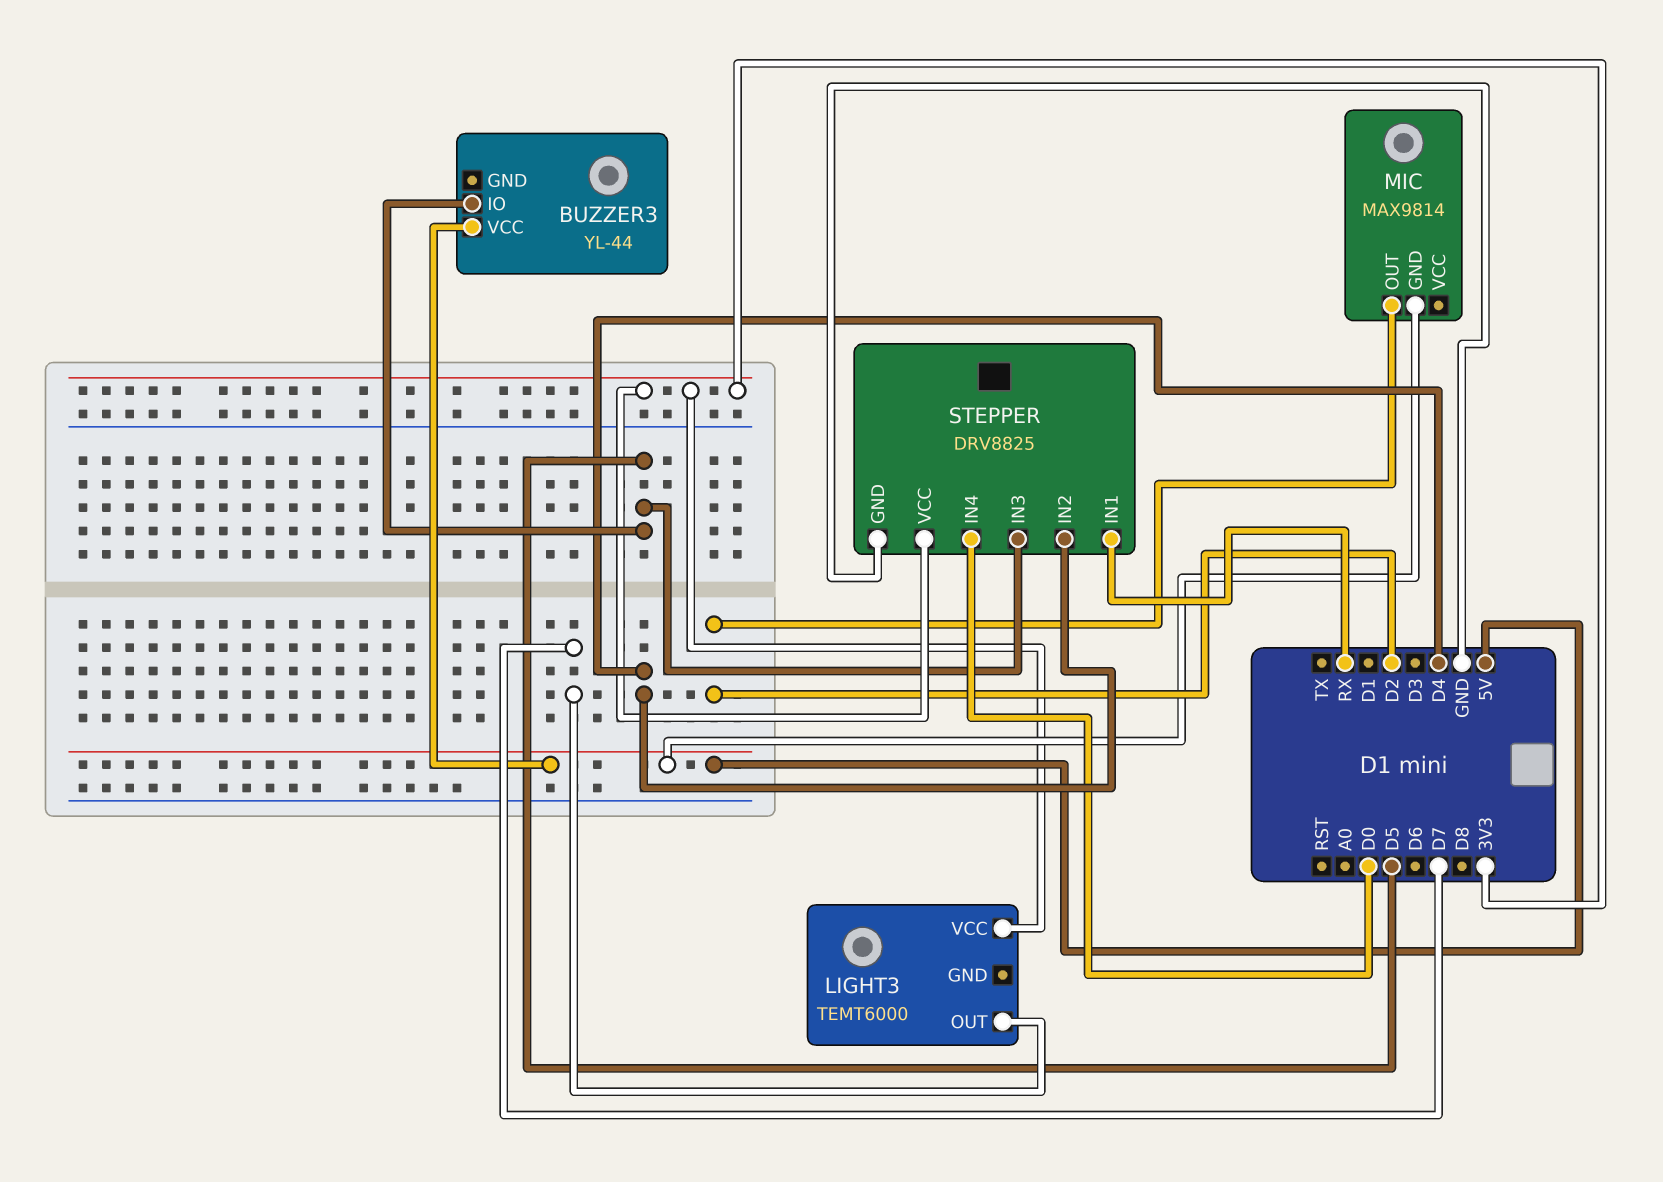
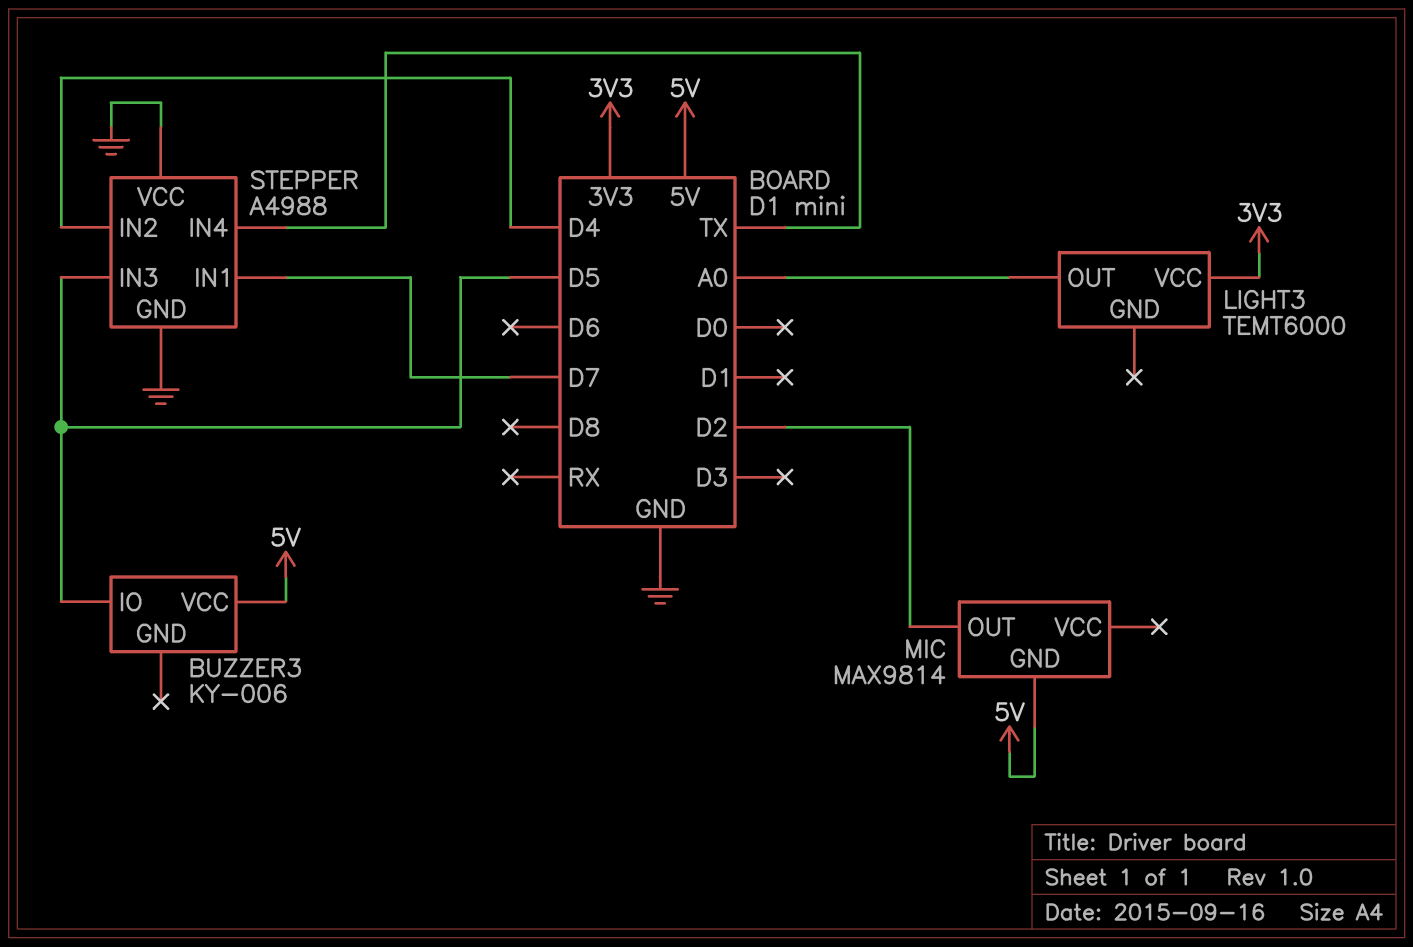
BUZZER3: YL-44 -> KY-006
LIGHT3 pin OUT: D7 -> A0
STEPPER: DRV8825 -> A4988
STEPPER pin IN1: RX -> D7
STEPPER pin IN4: D0 -> TX
STEPPER pin VCC: 3V3 -> GND

